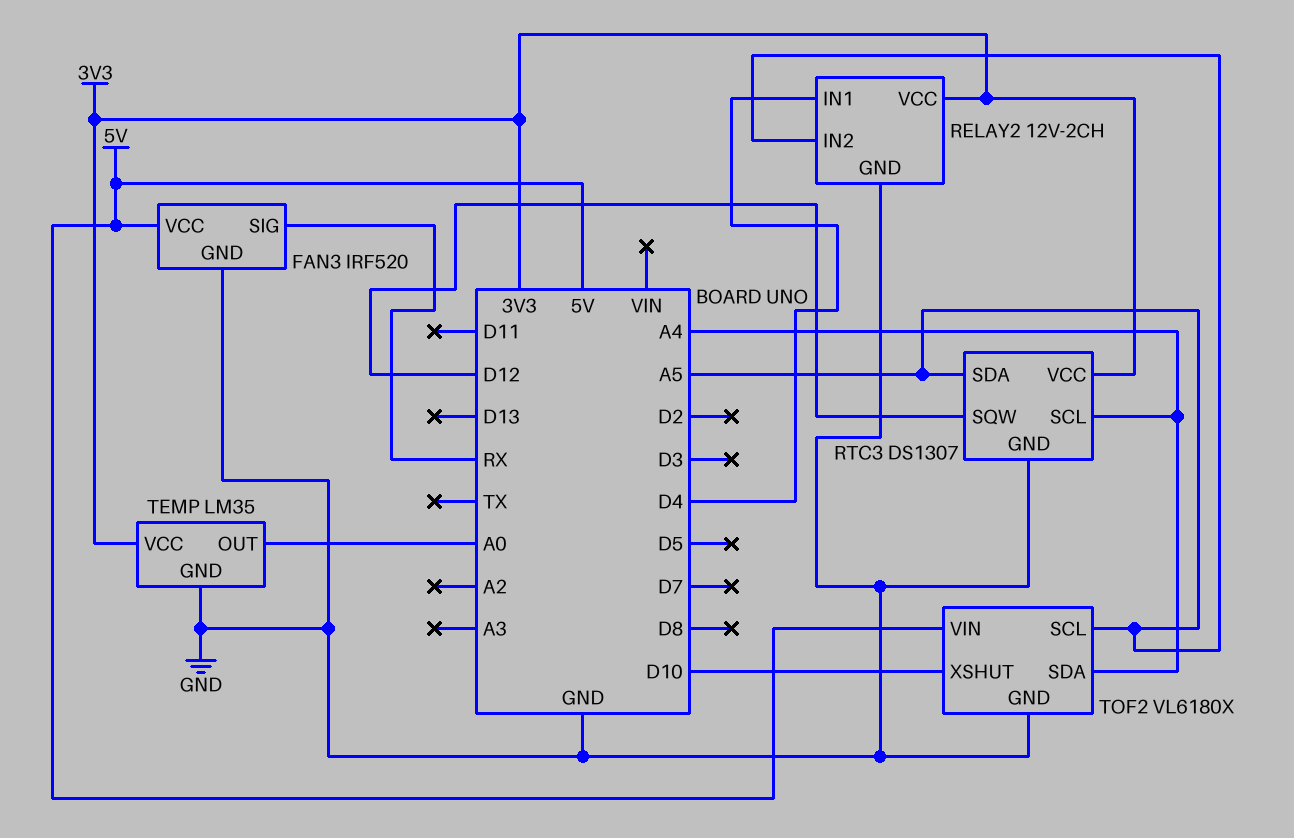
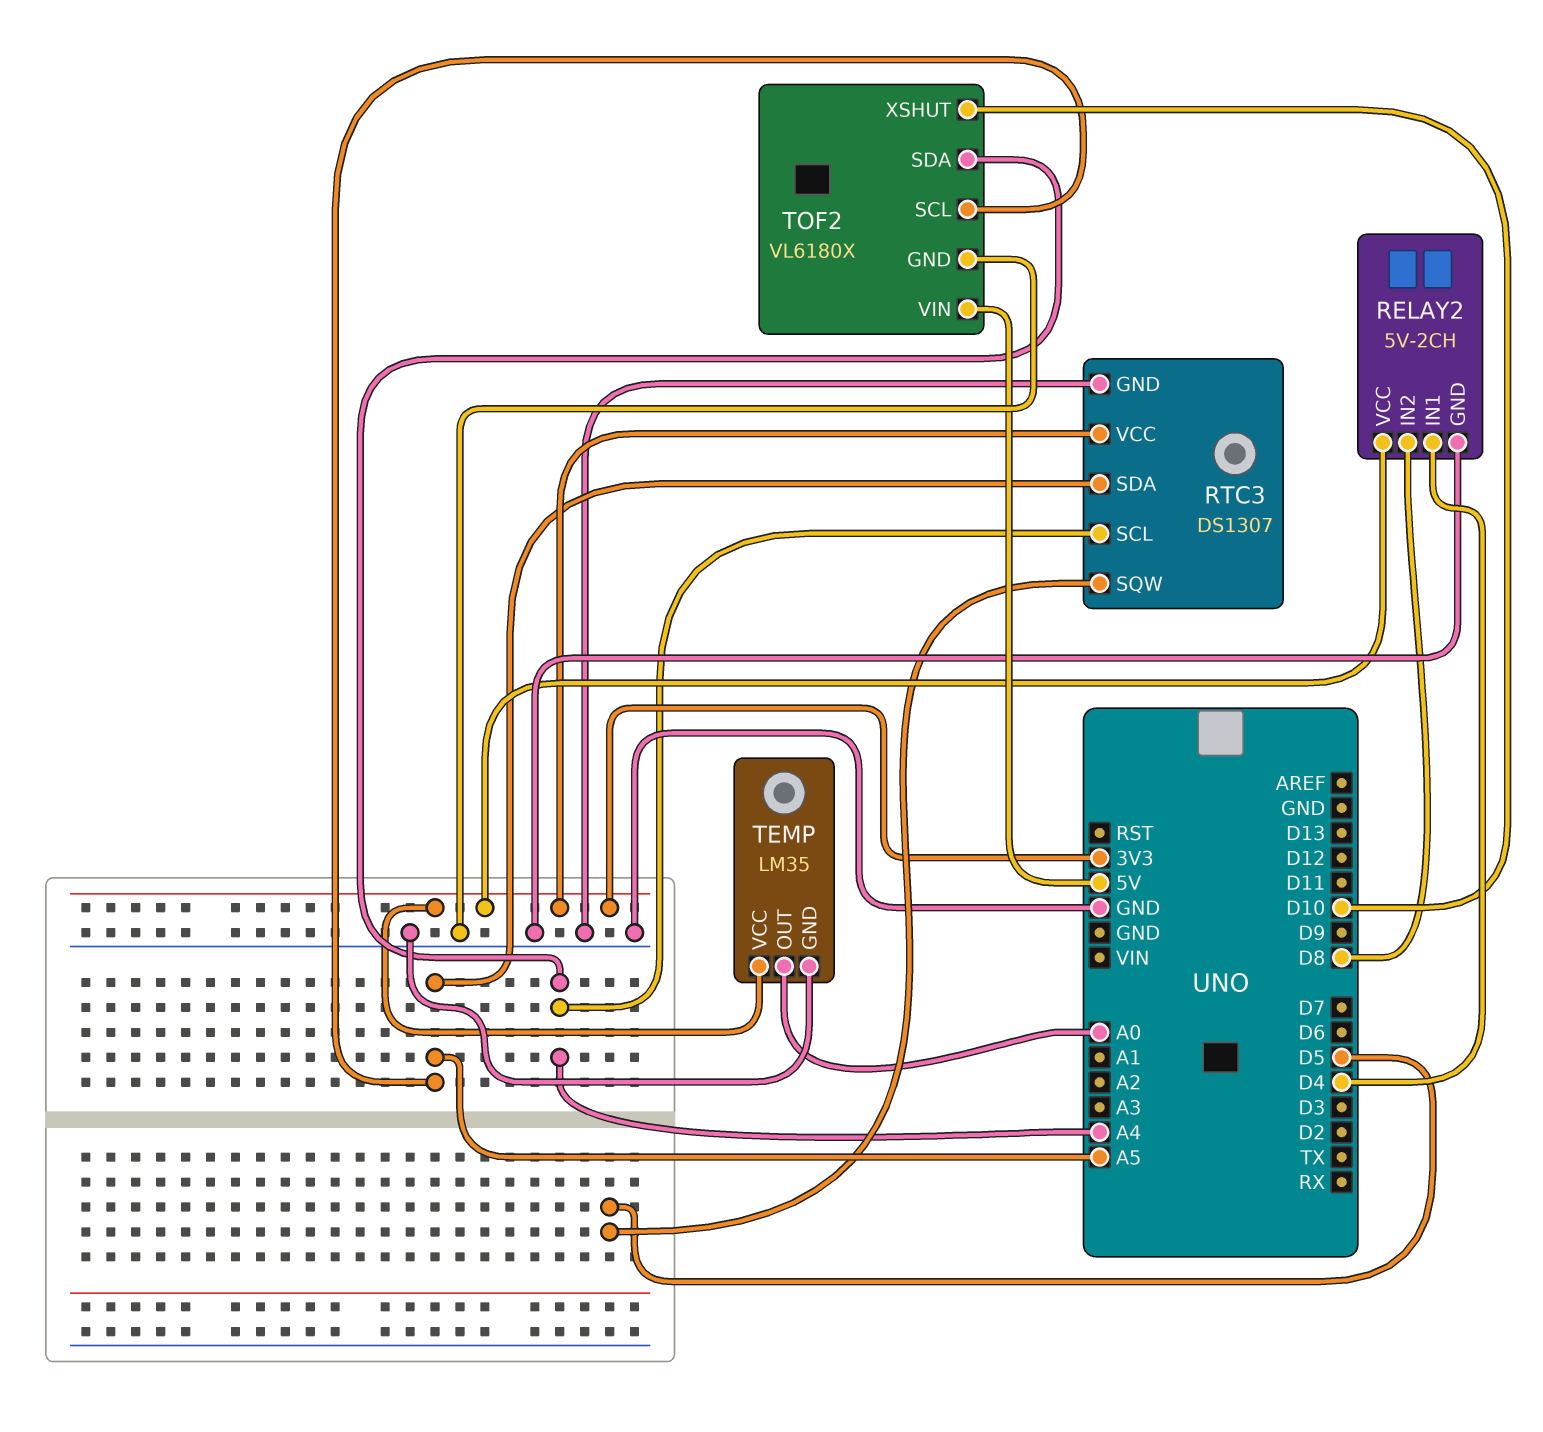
FAN3: IRF520 -> none
FAN3 pin GND: GND -> none
FAN3 pin SIG: RX -> none
FAN3 pin VCC: 5V -> none
RELAY2: 12V-2CH -> 5V-2CH
RELAY2 pin IN2: A5 -> D8
RTC3 pin SQW: D12 -> D5

